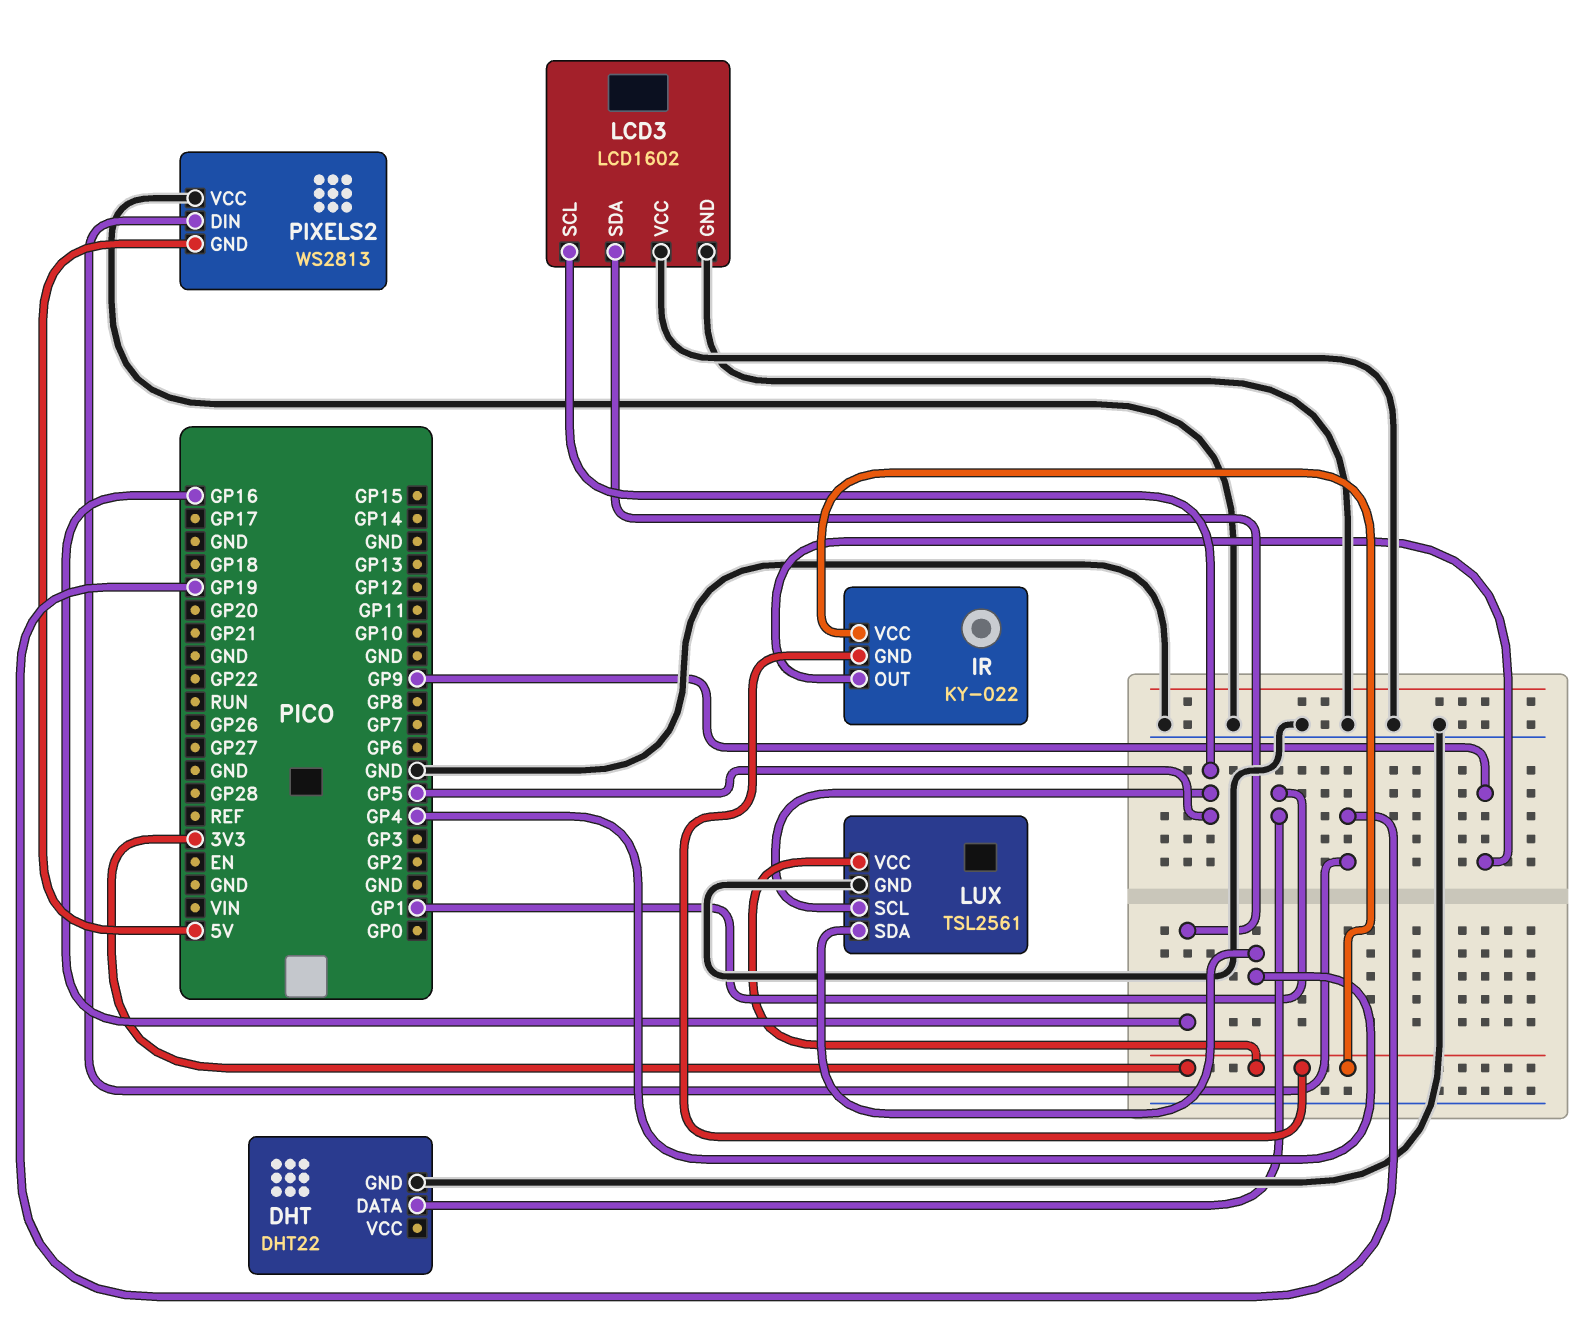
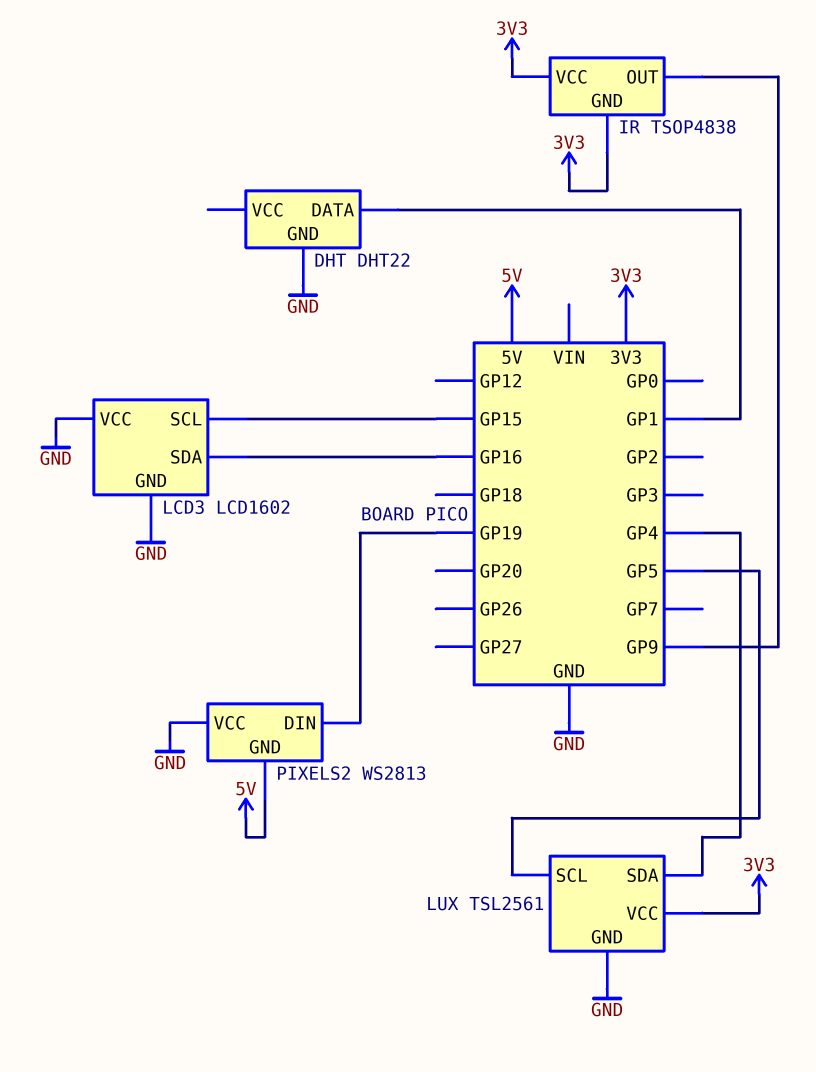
IR: KY-022 -> TSOP4838
LCD3 pin SCL: GP5 -> GP15

